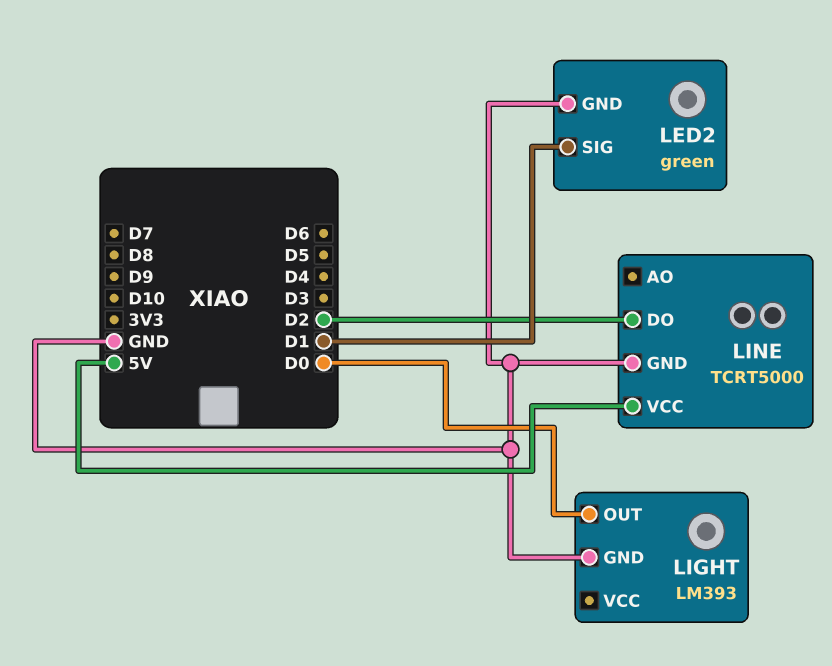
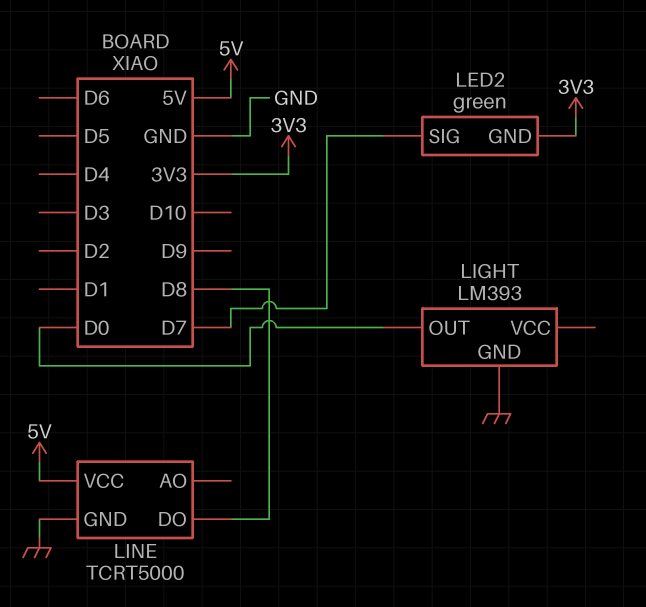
LED2 pin GND: GND -> 3V3
LED2 pin SIG: D1 -> D7
LINE pin DO: D2 -> D8

